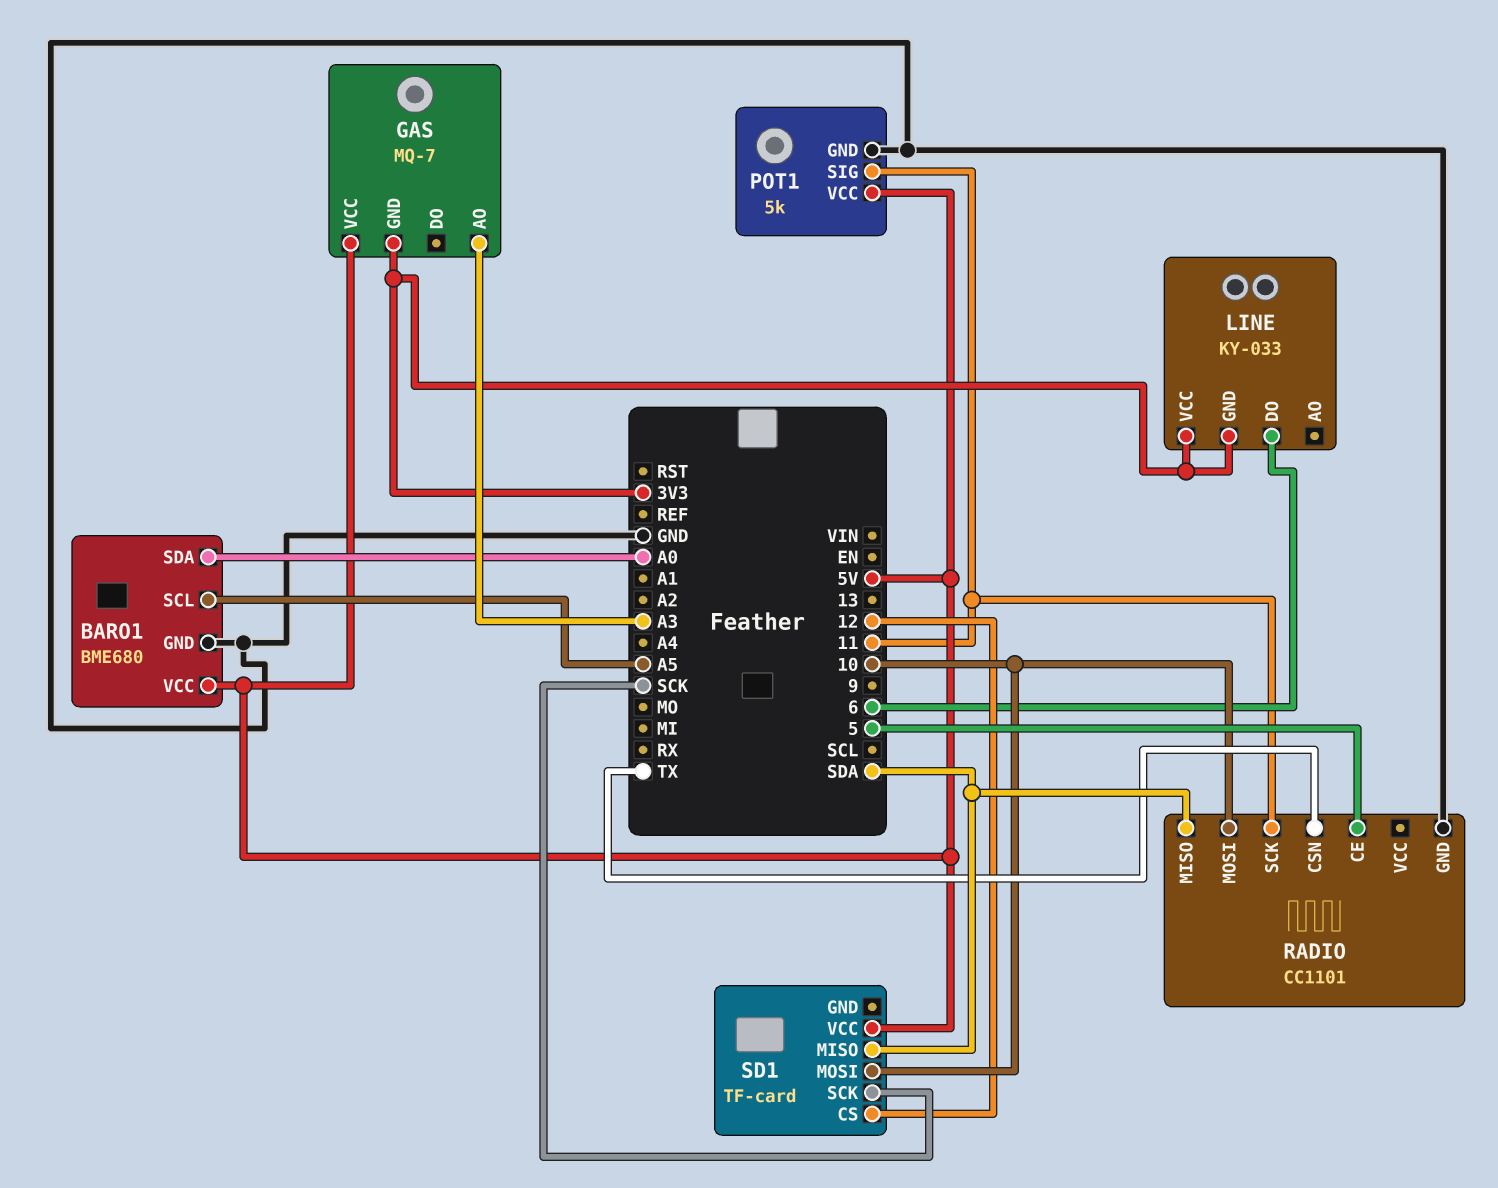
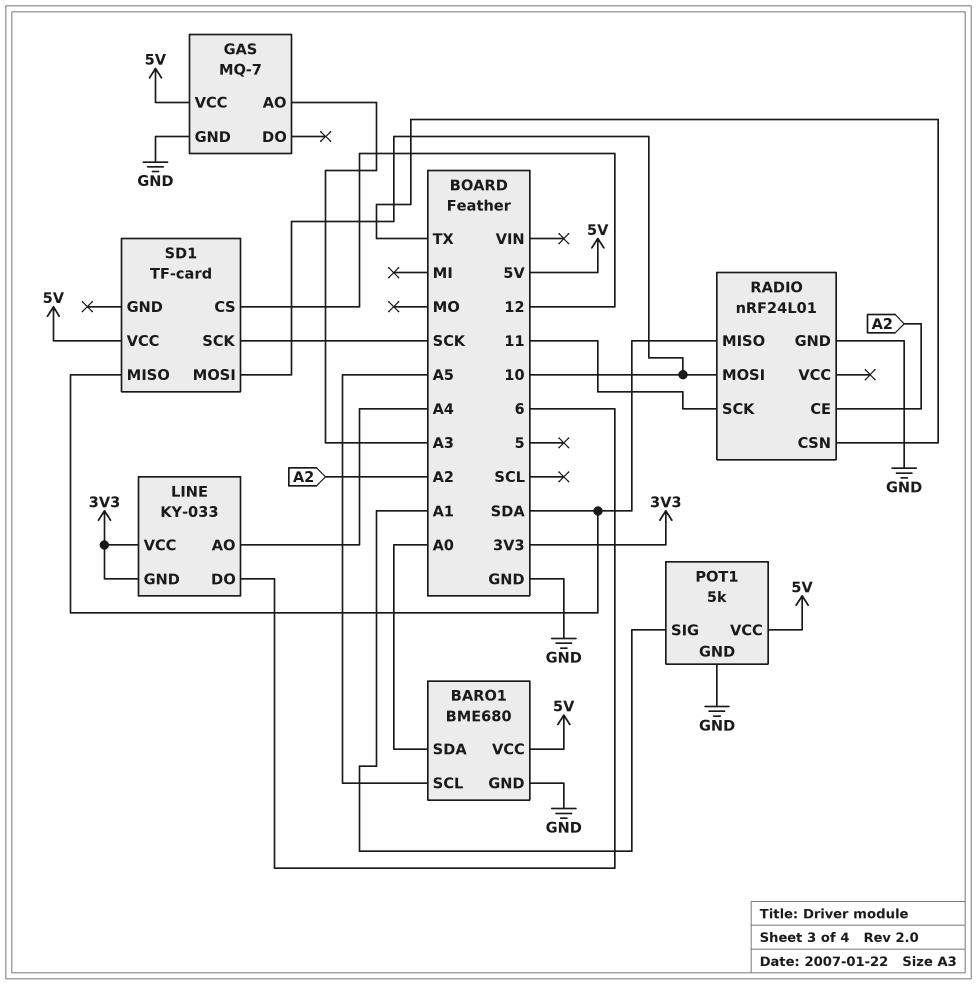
GAS pin GND: 3V3 -> GND
LINE pin AO: none -> A4
POT1 pin SIG: 11 -> A1
RADIO: CC1101 -> nRF24L01
RADIO pin CE: 5 -> A2

